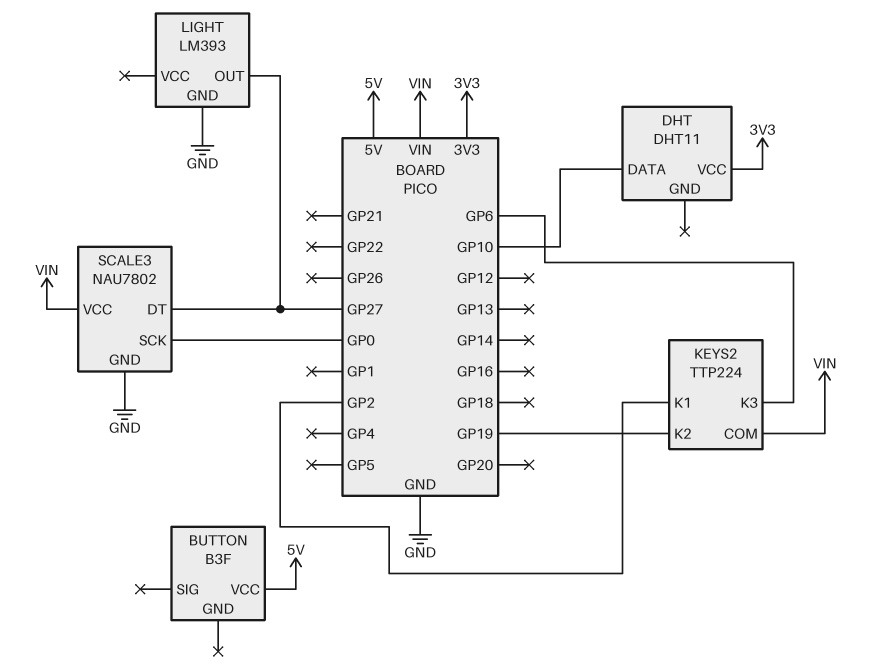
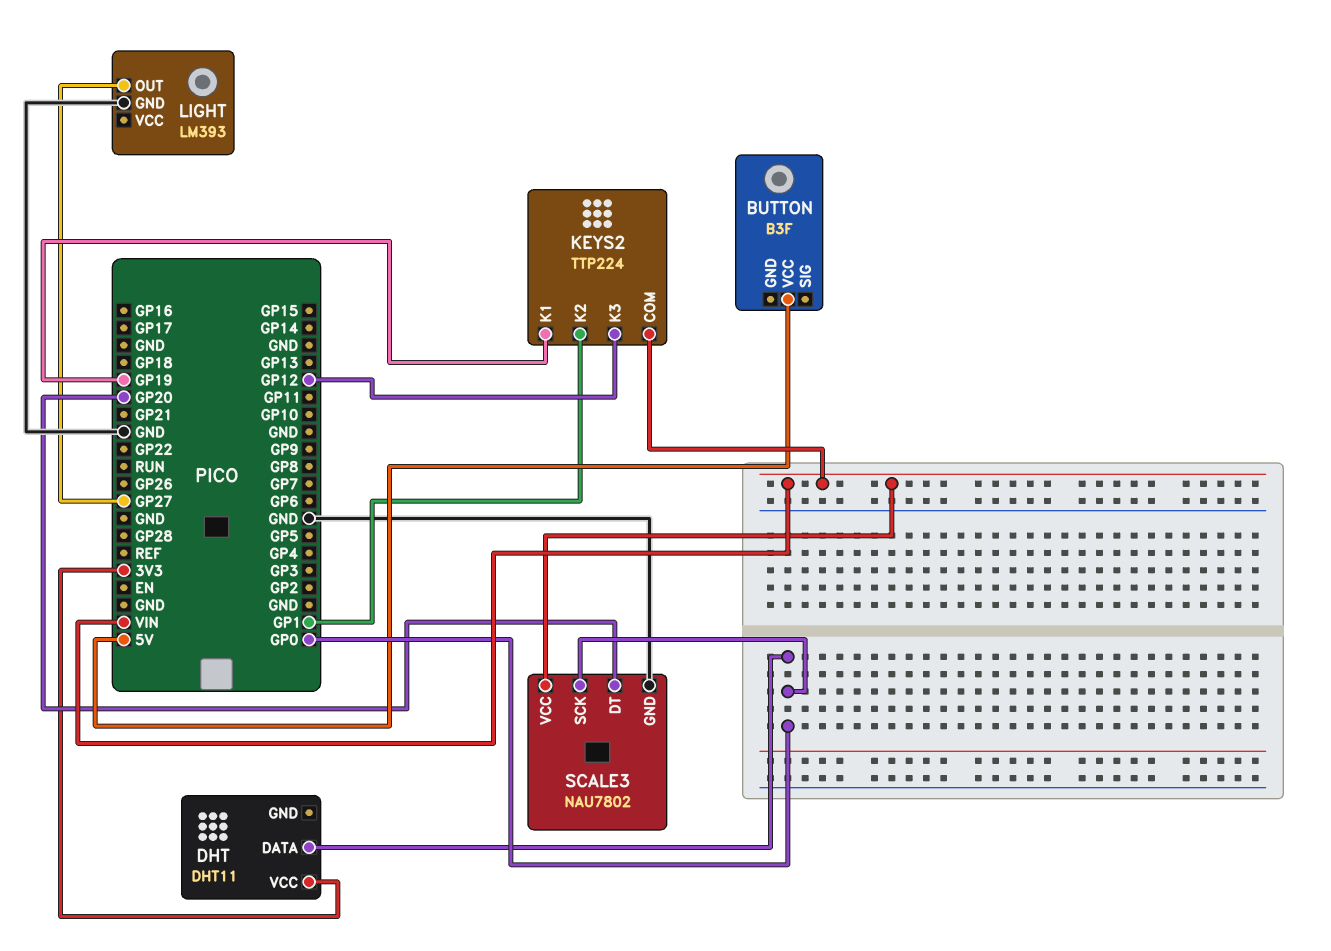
DHT pin DATA: GP10 -> GP0
KEYS2 pin K1: GP2 -> GP19
KEYS2 pin K2: GP19 -> GP1
KEYS2 pin K3: GP6 -> GP12
SCALE3 pin DT: GP27 -> GP20

